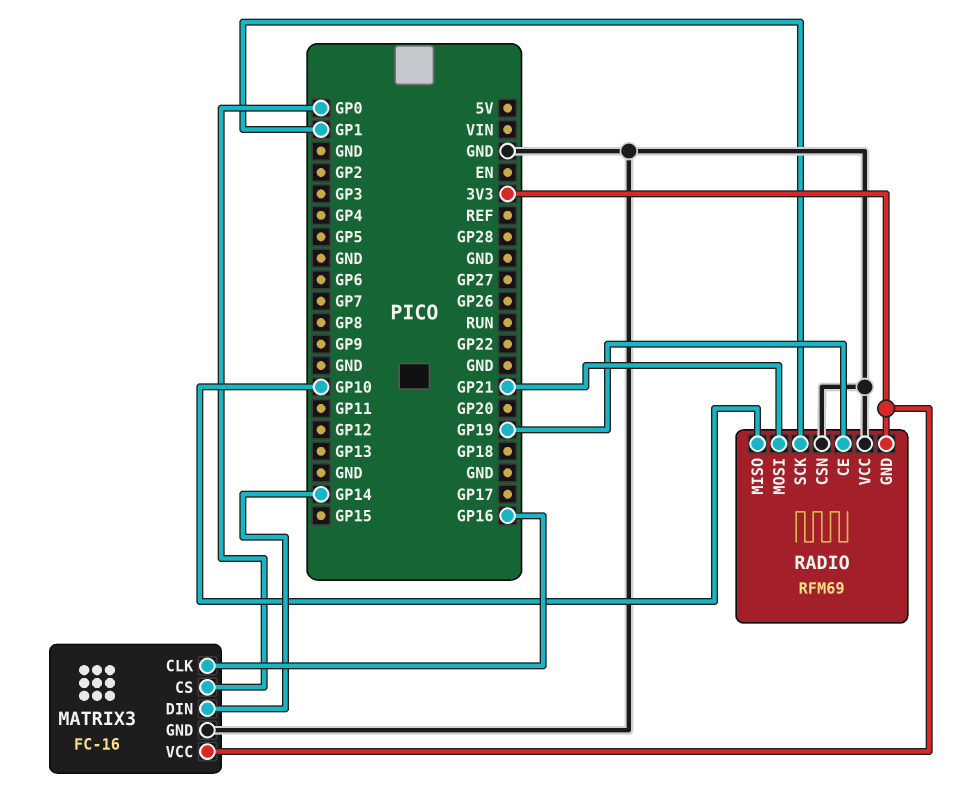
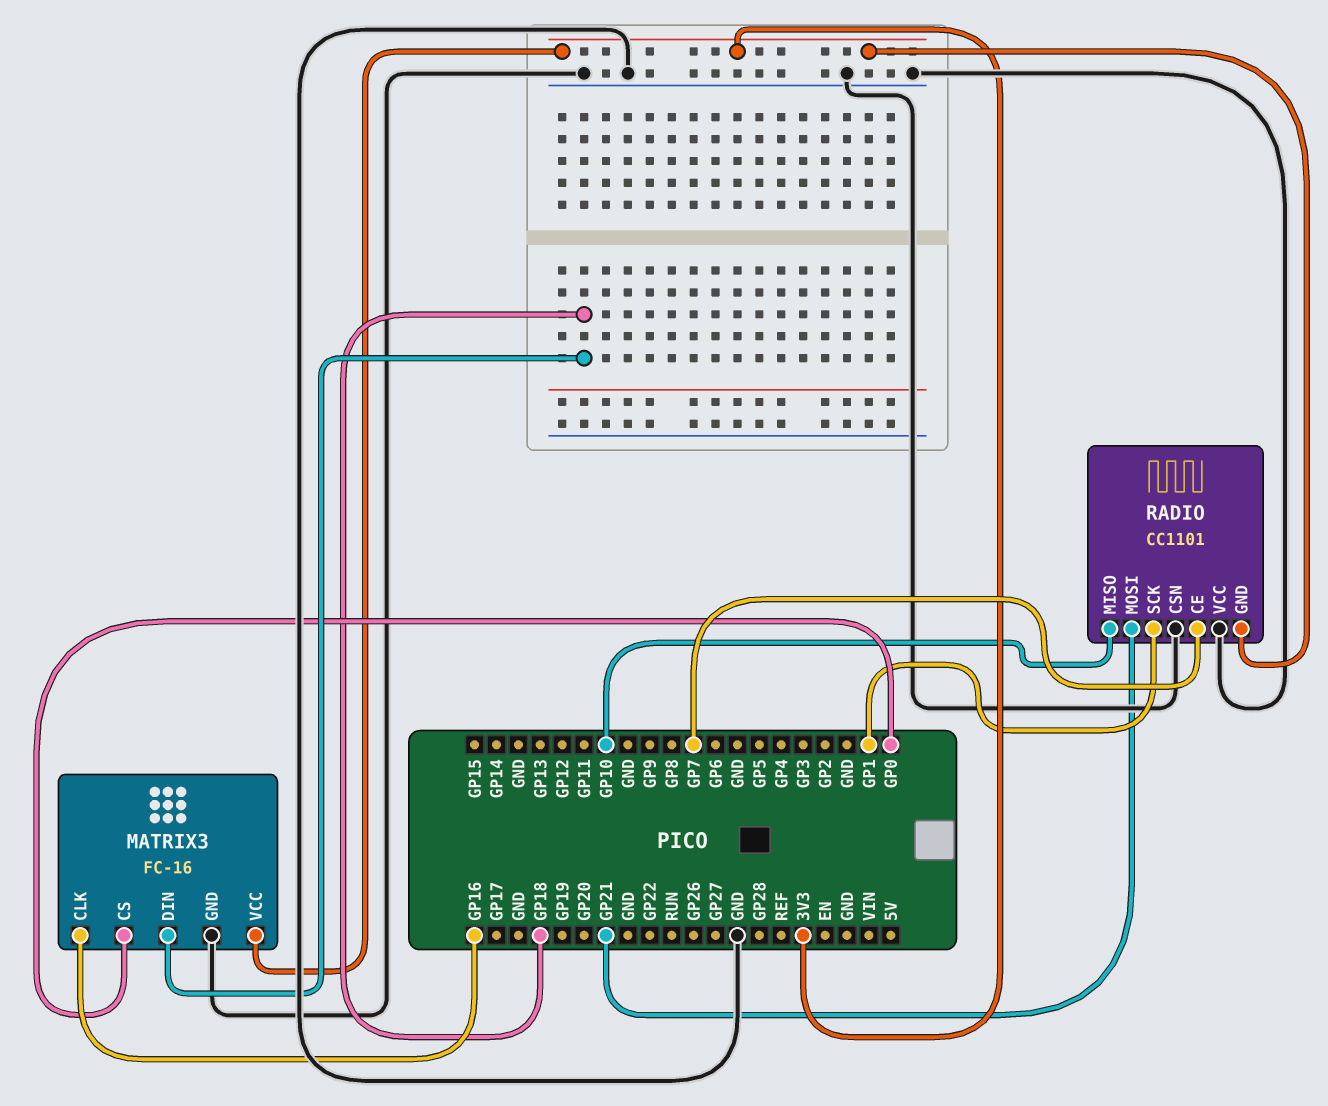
MATRIX3 pin DIN: GP14 -> GP18
RADIO: RFM69 -> CC1101
RADIO pin CE: GP19 -> GP7

